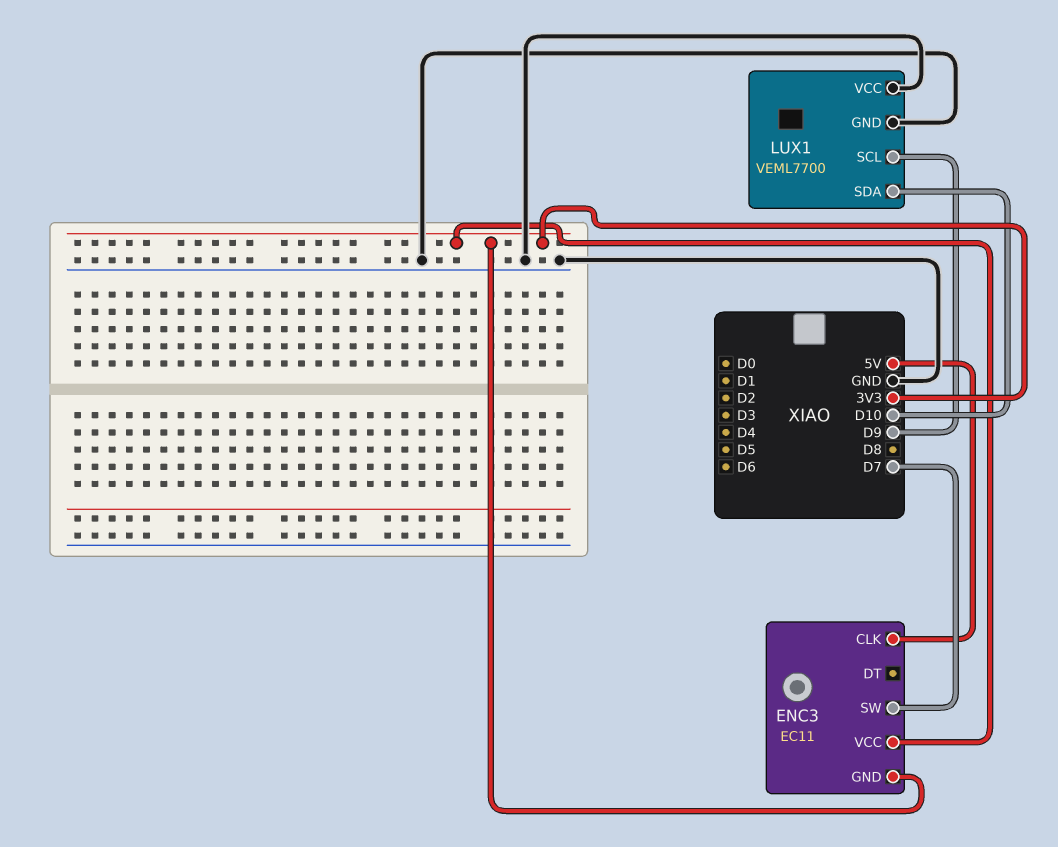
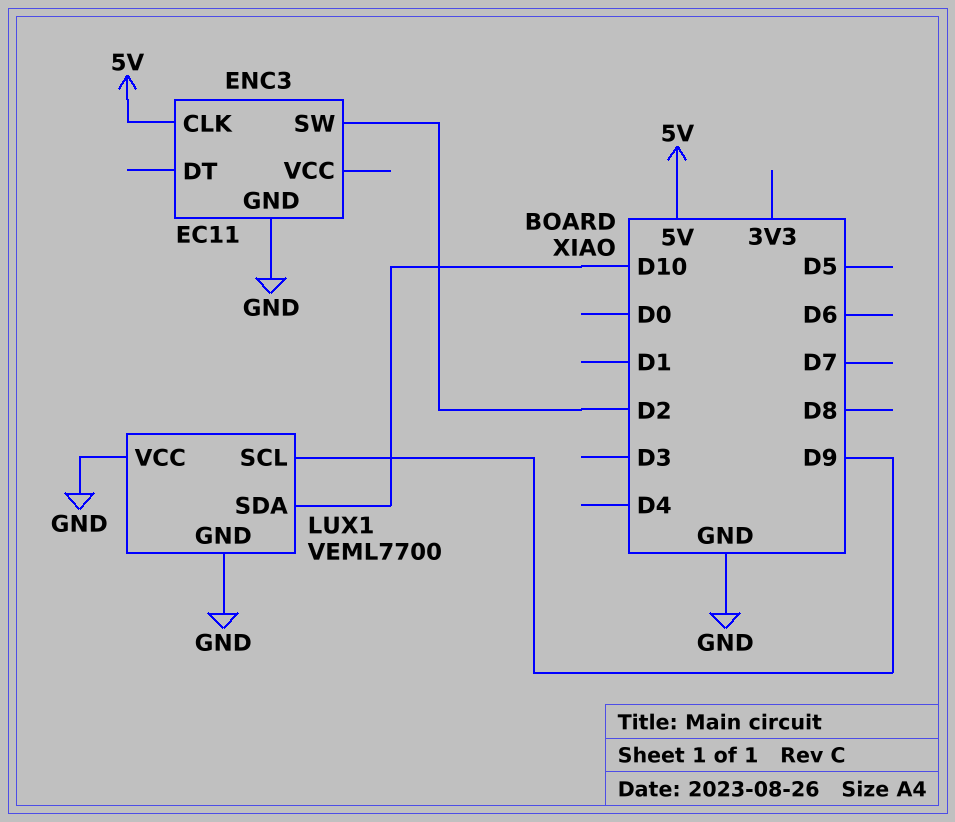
ENC3 pin GND: 3V3 -> GND
ENC3 pin SW: D7 -> D2
ENC3 pin VCC: 3V3 -> none

